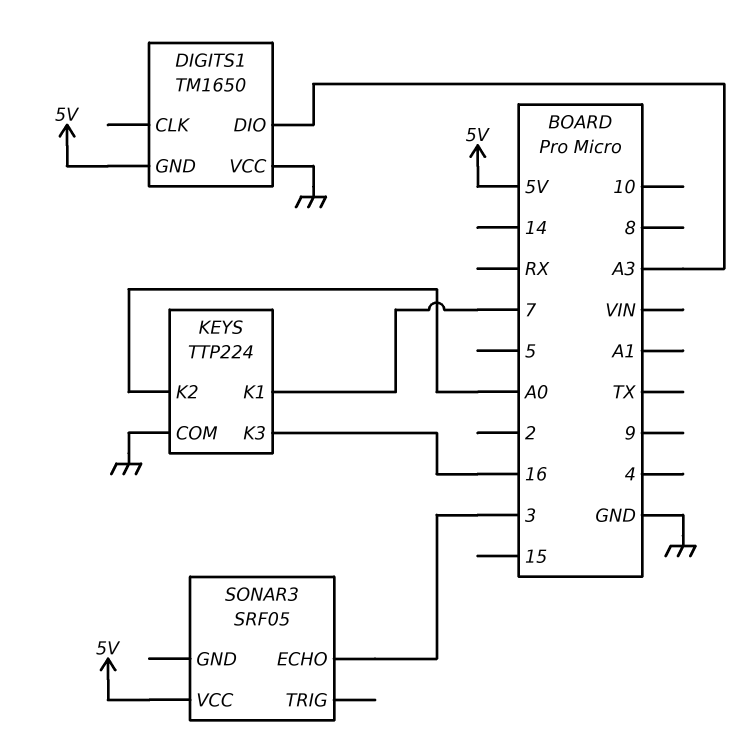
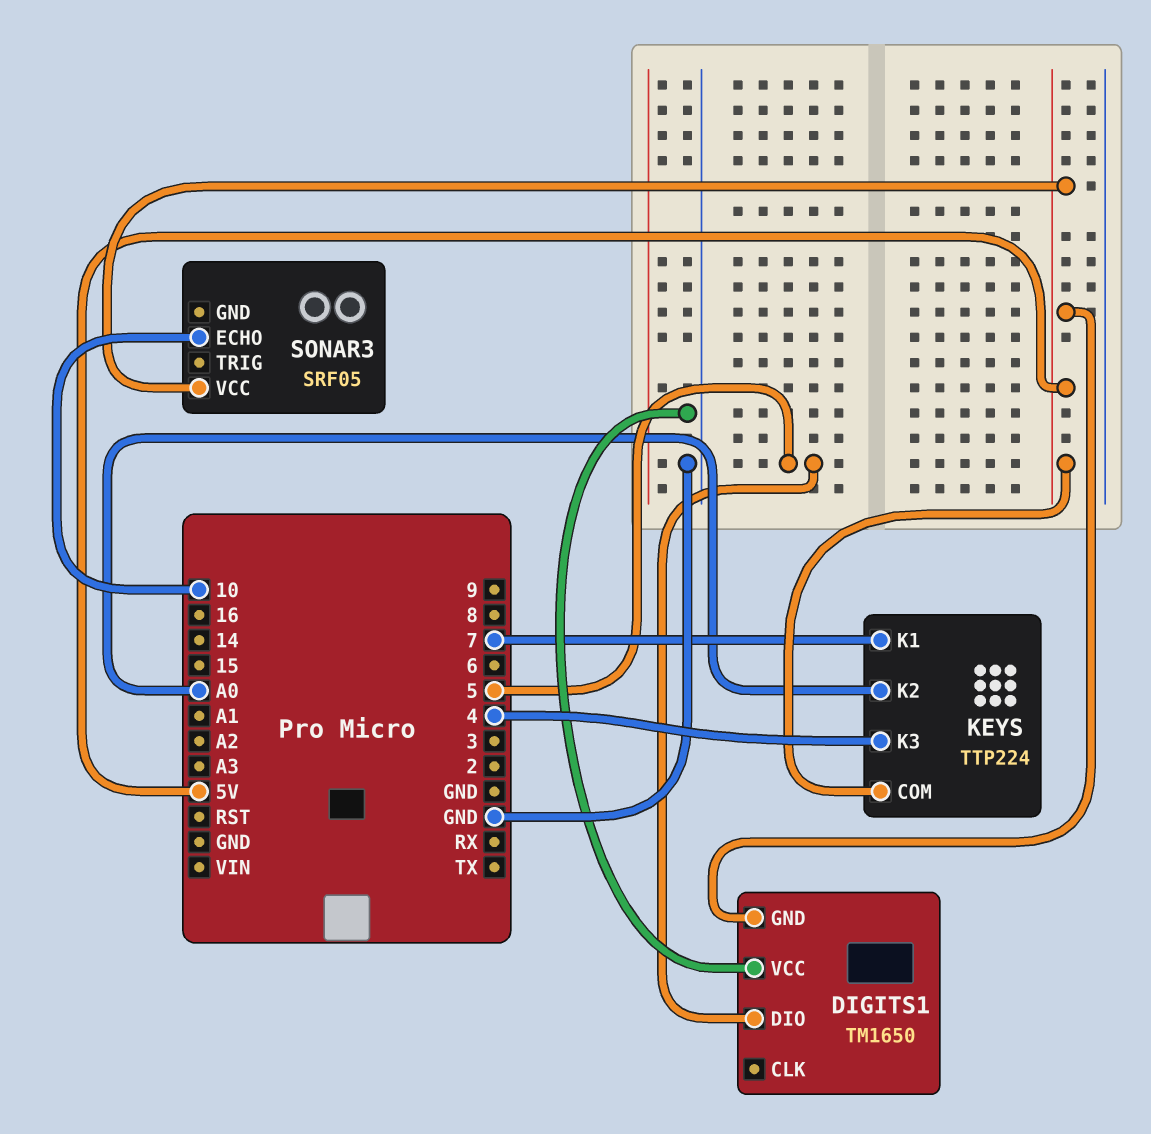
DIGITS1 pin DIO: A3 -> 5
KEYS pin COM: GND -> 5V
KEYS pin K3: 16 -> 4
SONAR3 pin ECHO: 3 -> 10

